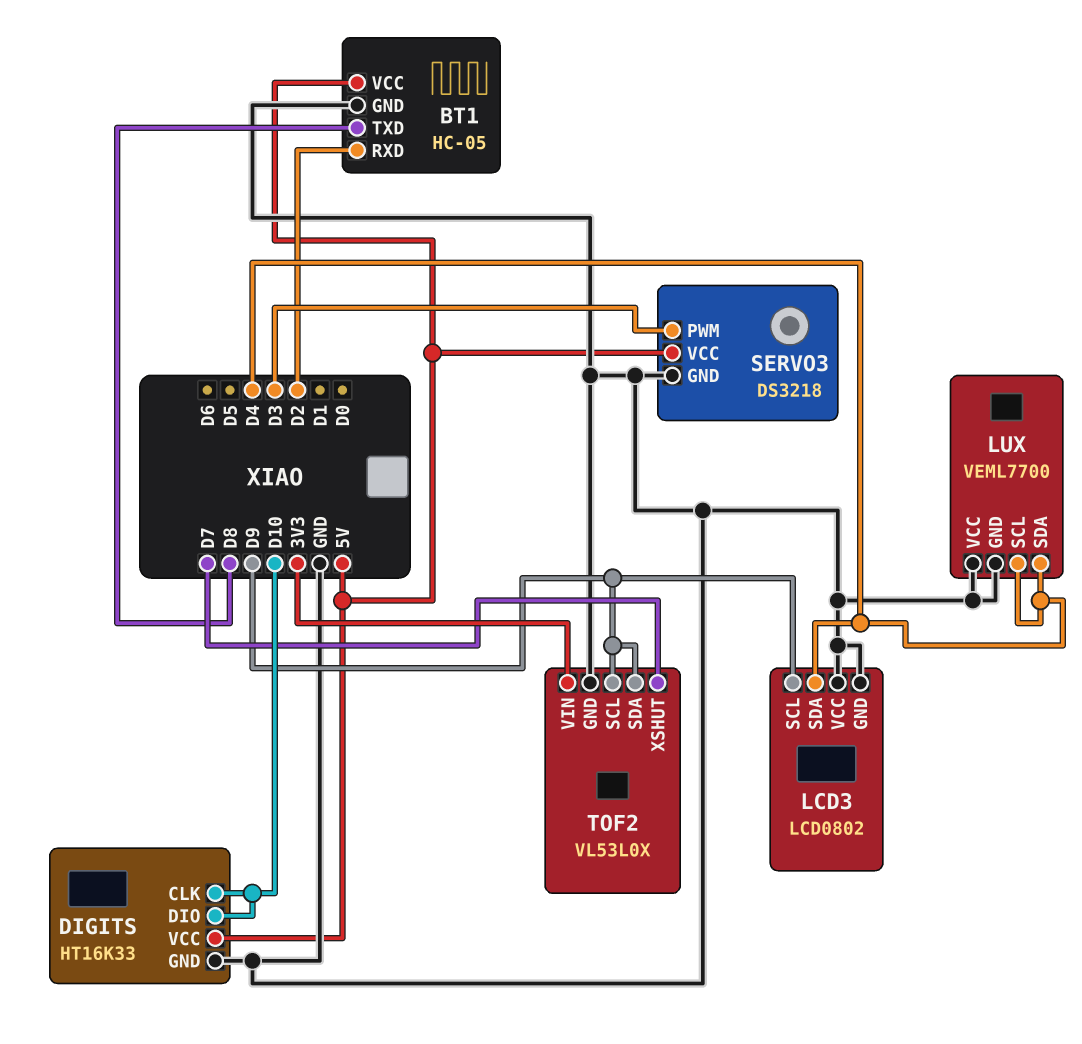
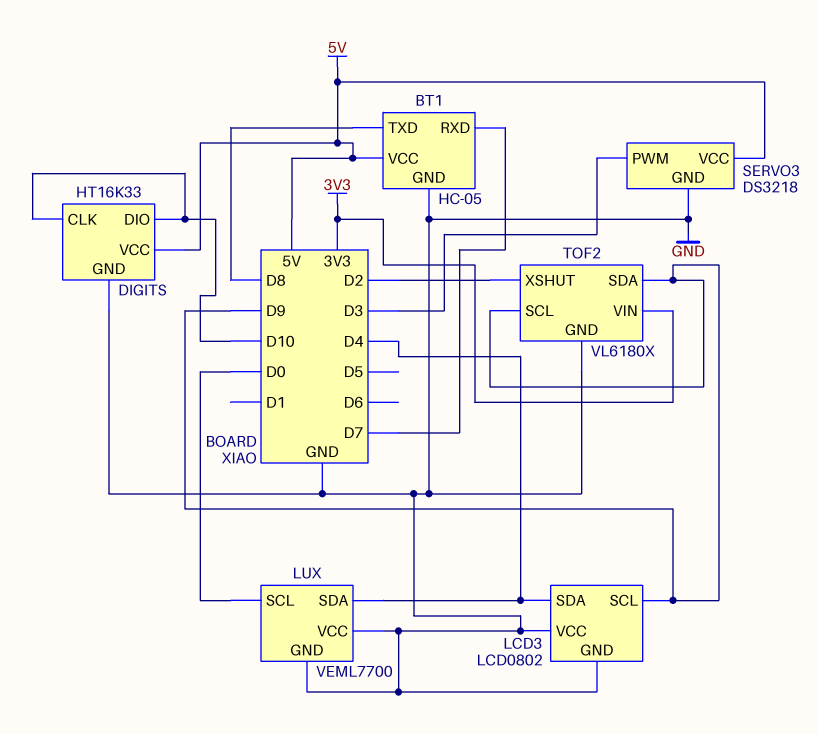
BT1 pin RXD: D2 -> D7
LUX pin SCL: D4 -> D0
TOF2: VL53L0X -> VL6180X
TOF2 pin XSHUT: D7 -> D2

